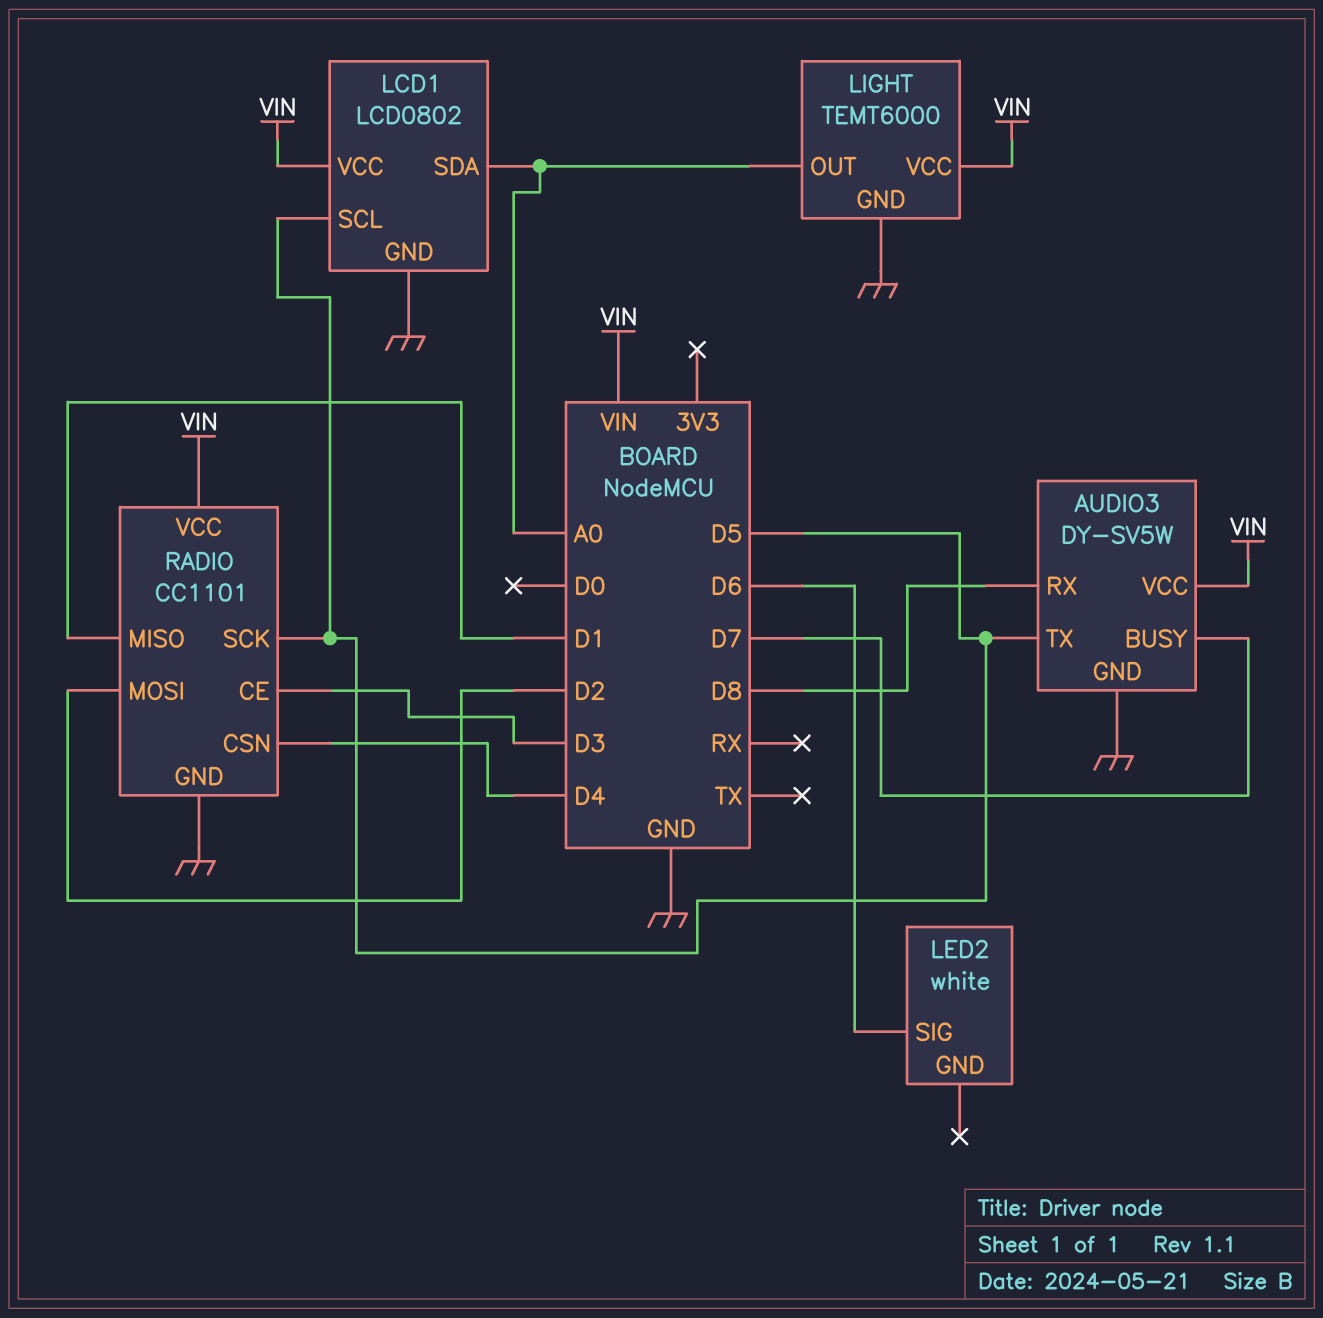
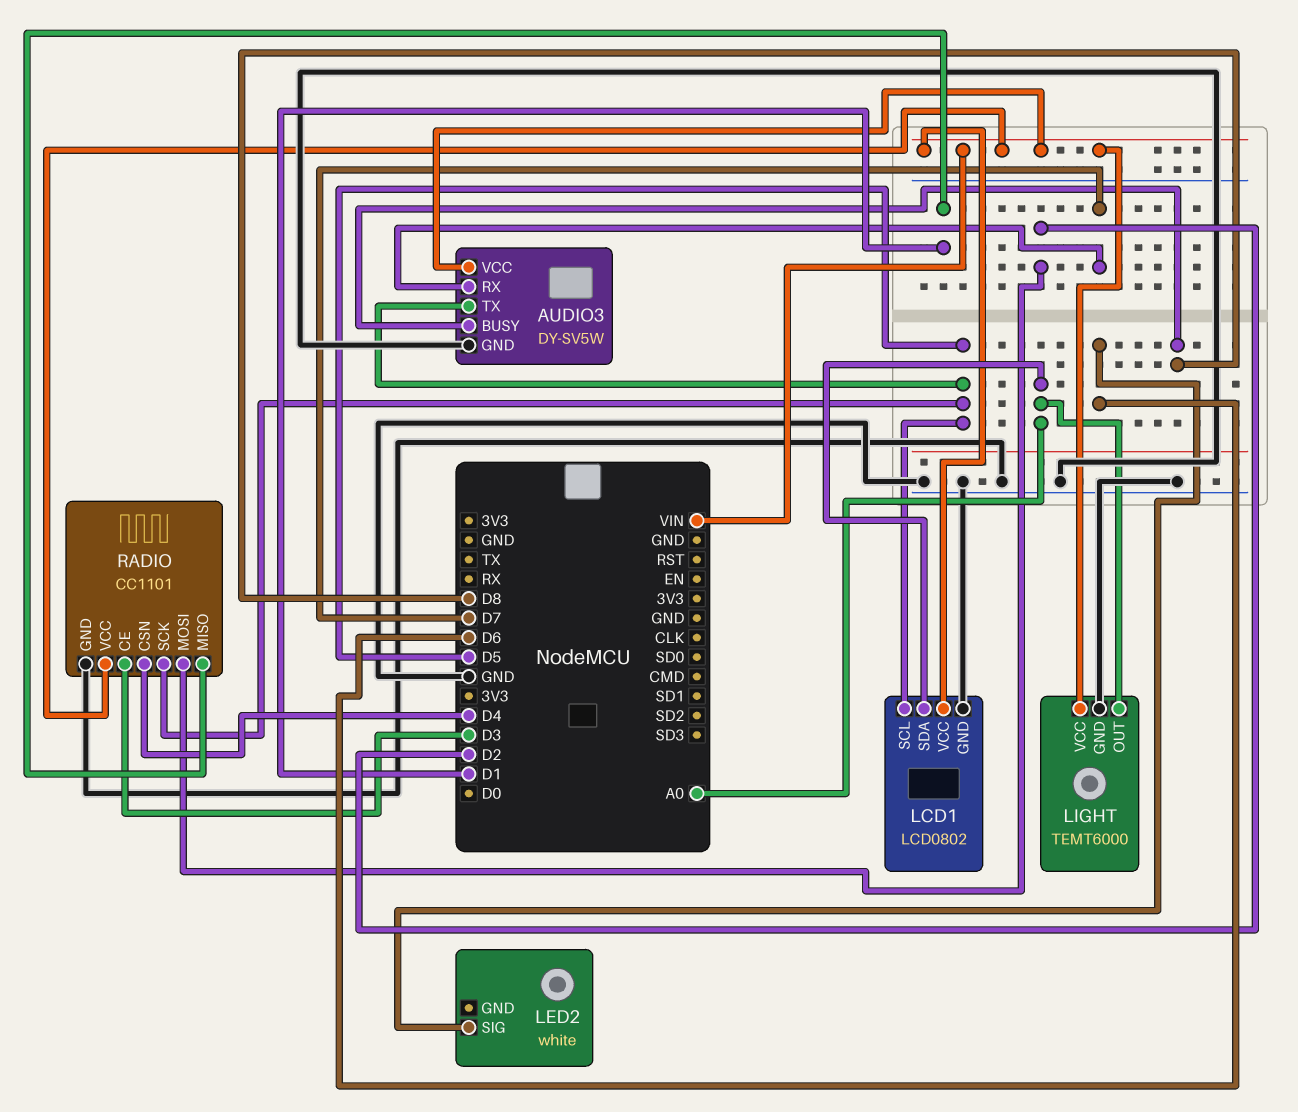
AUDIO3 pin BUSY: D7 -> D8
AUDIO3 pin RX: D8 -> D7

